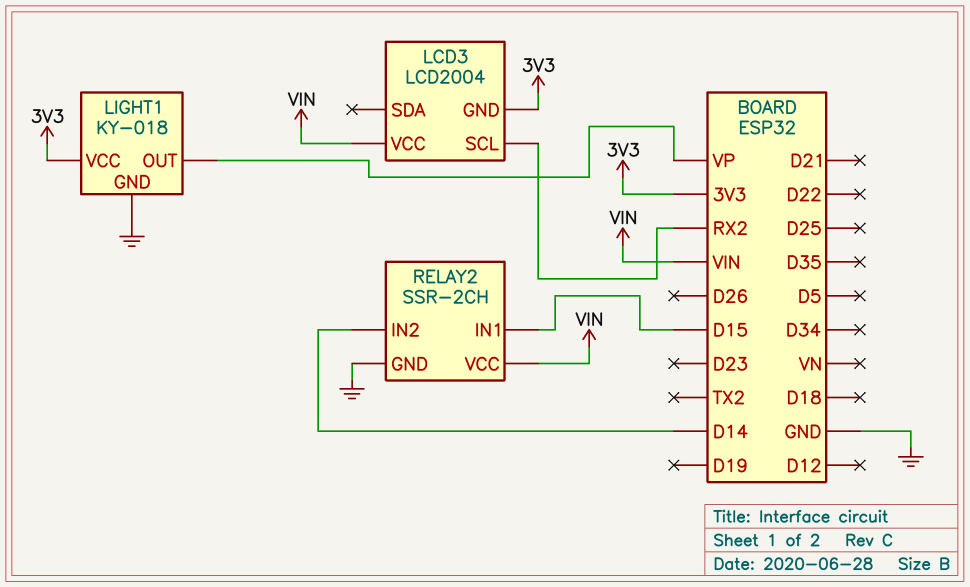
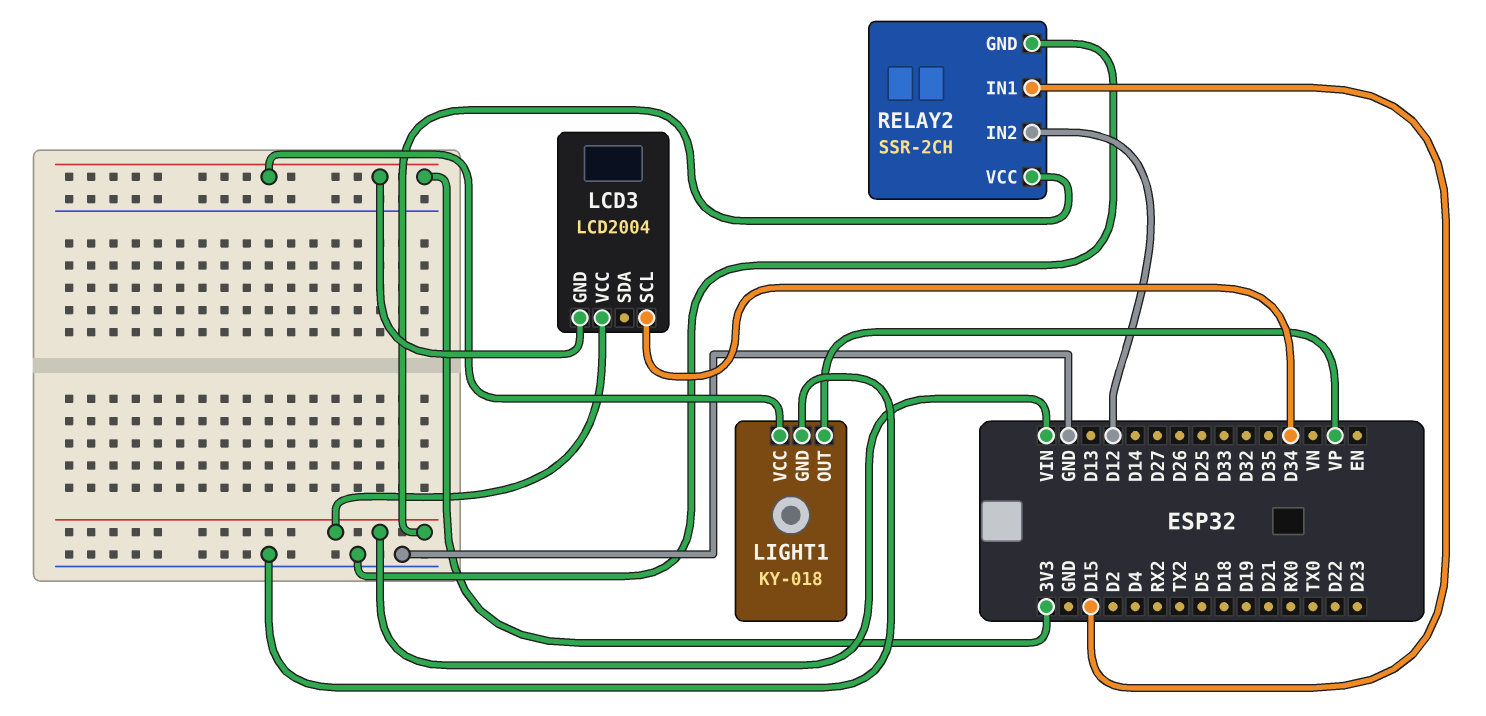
LCD3 pin SCL: RX2 -> D34
RELAY2 pin IN2: D14 -> D12

